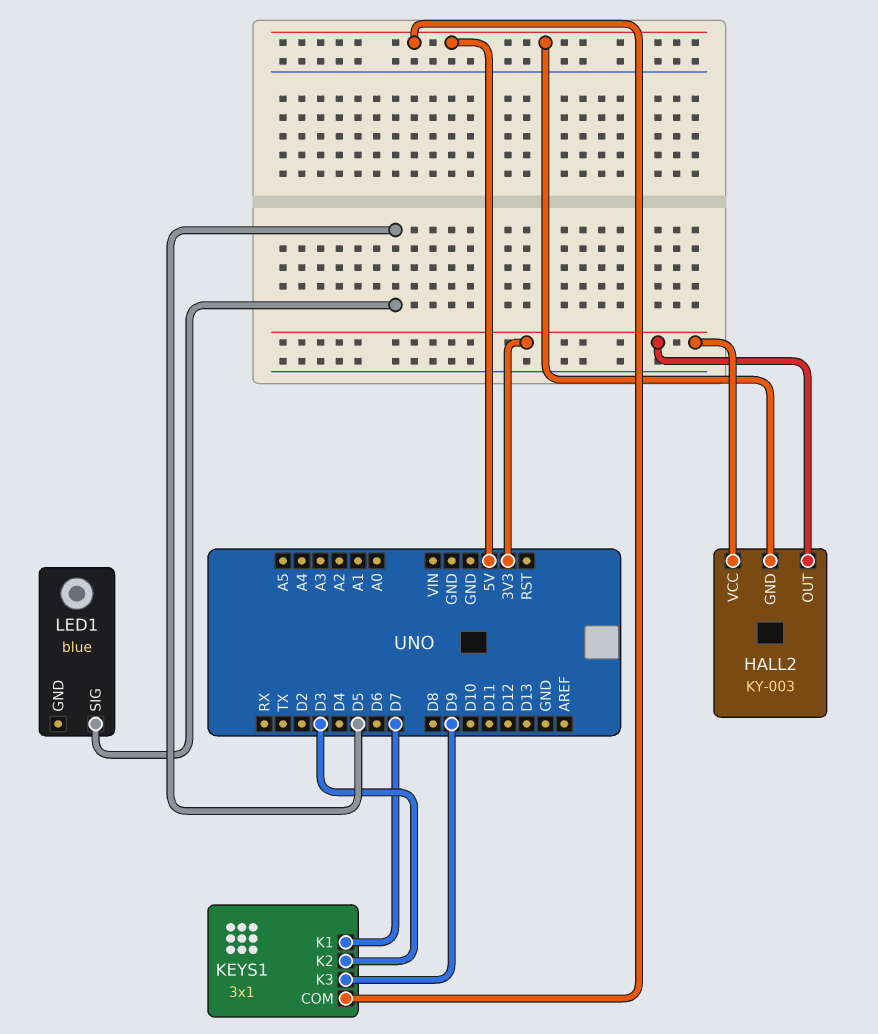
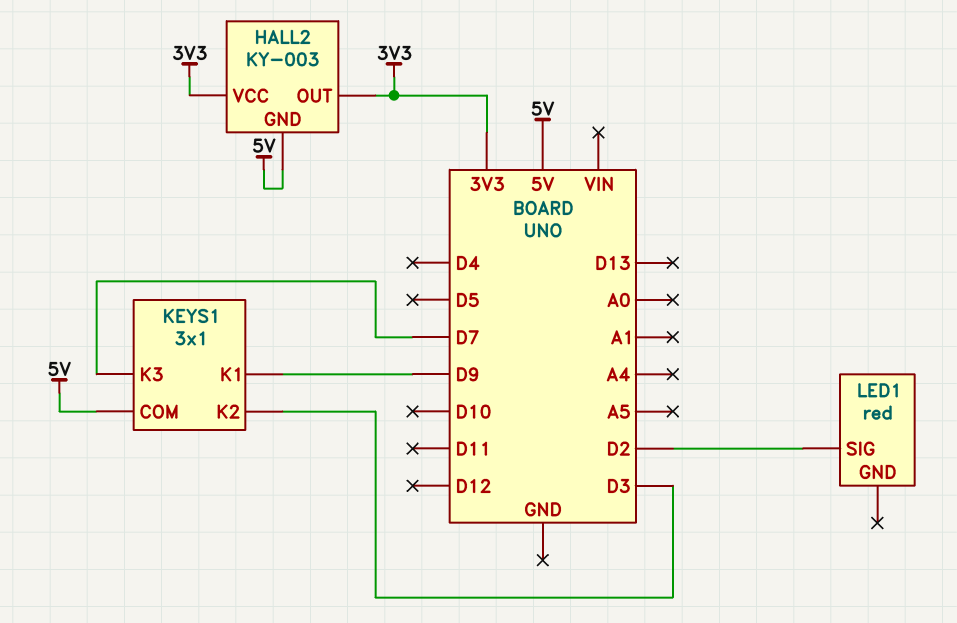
KEYS1 pin K1: D7 -> D9
KEYS1 pin K3: D9 -> D7
LED1: blue -> red
LED1 pin SIG: D5 -> D2

